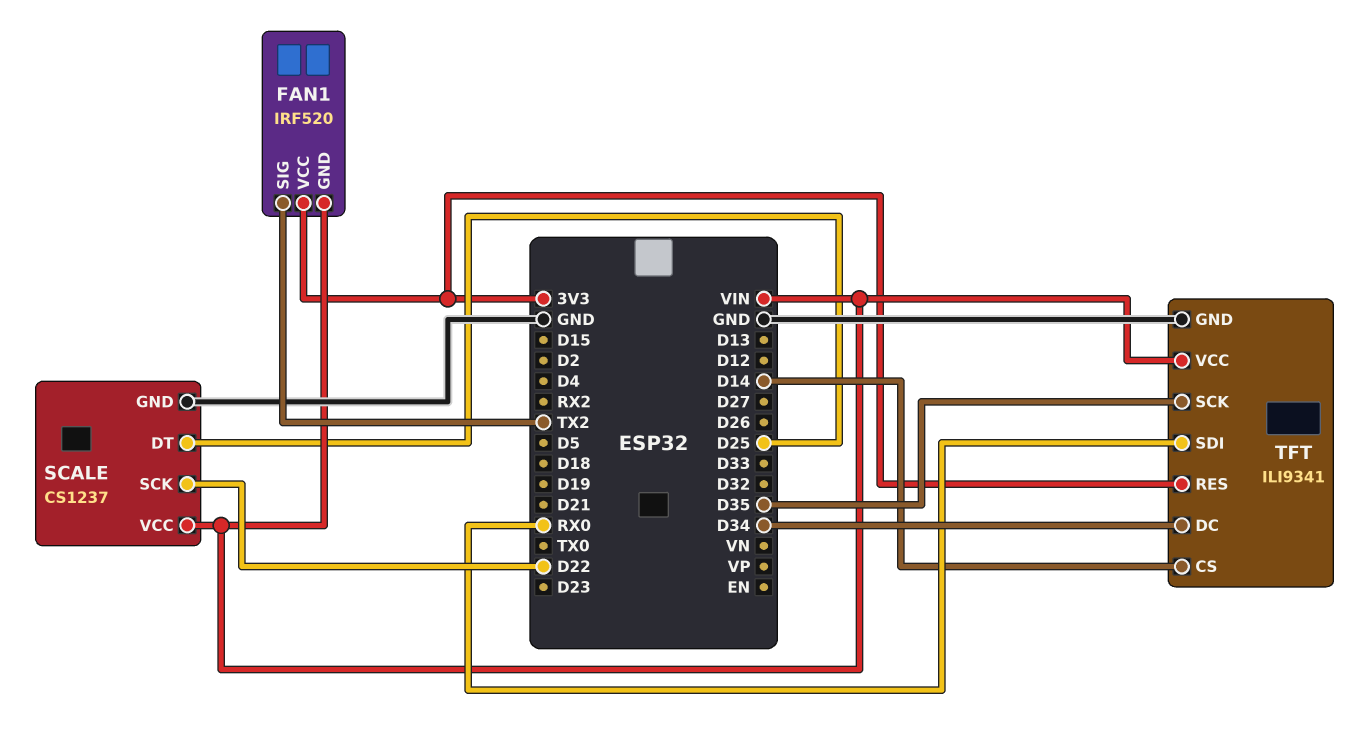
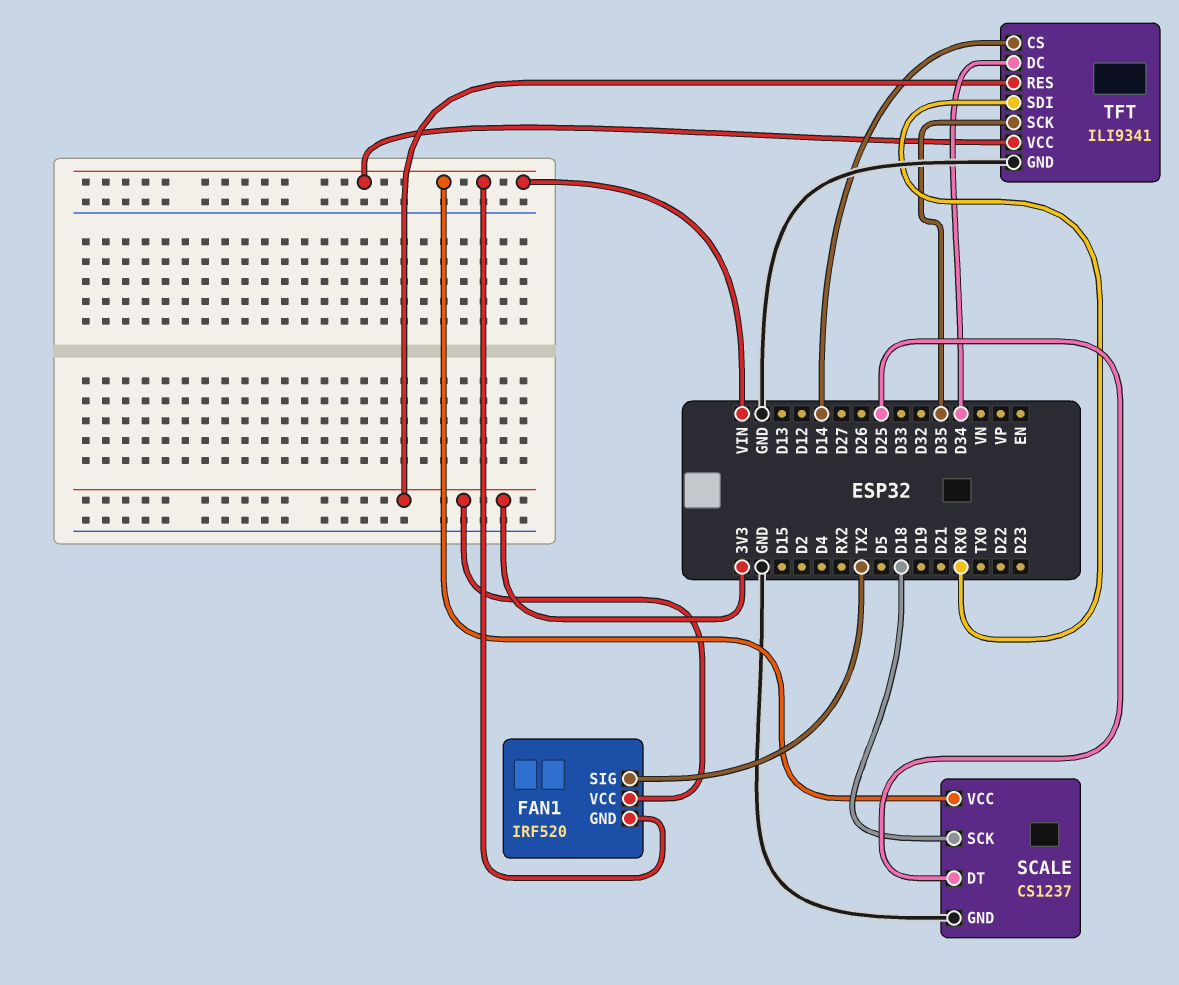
SCALE pin SCK: D22 -> D18

